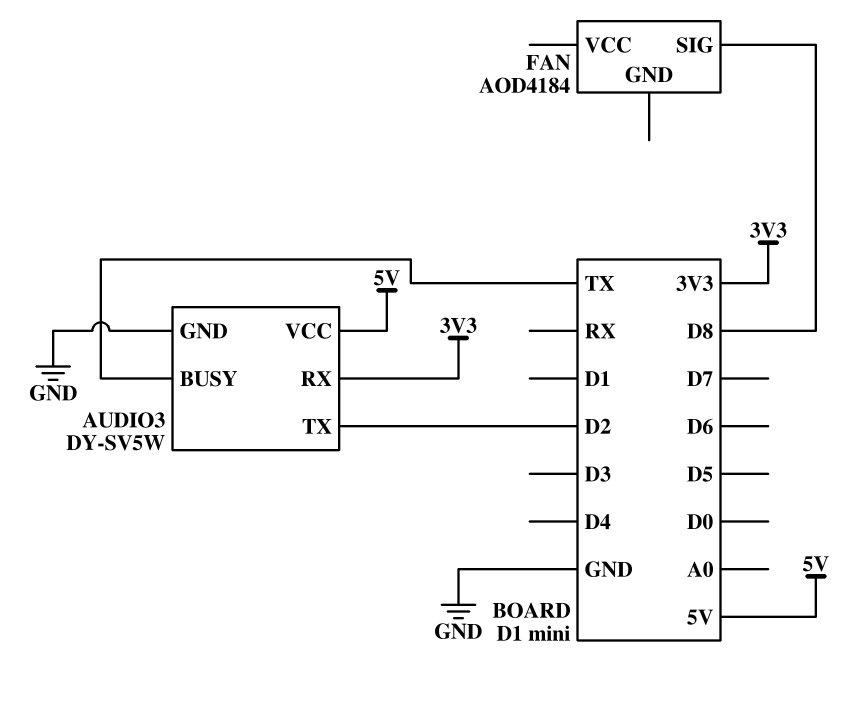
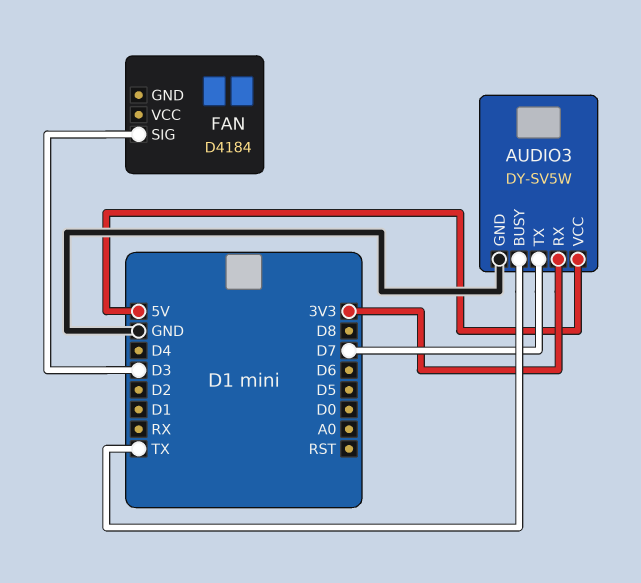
AUDIO3 pin TX: D2 -> D7
FAN: AOD4184 -> D4184
FAN pin SIG: D8 -> D3

